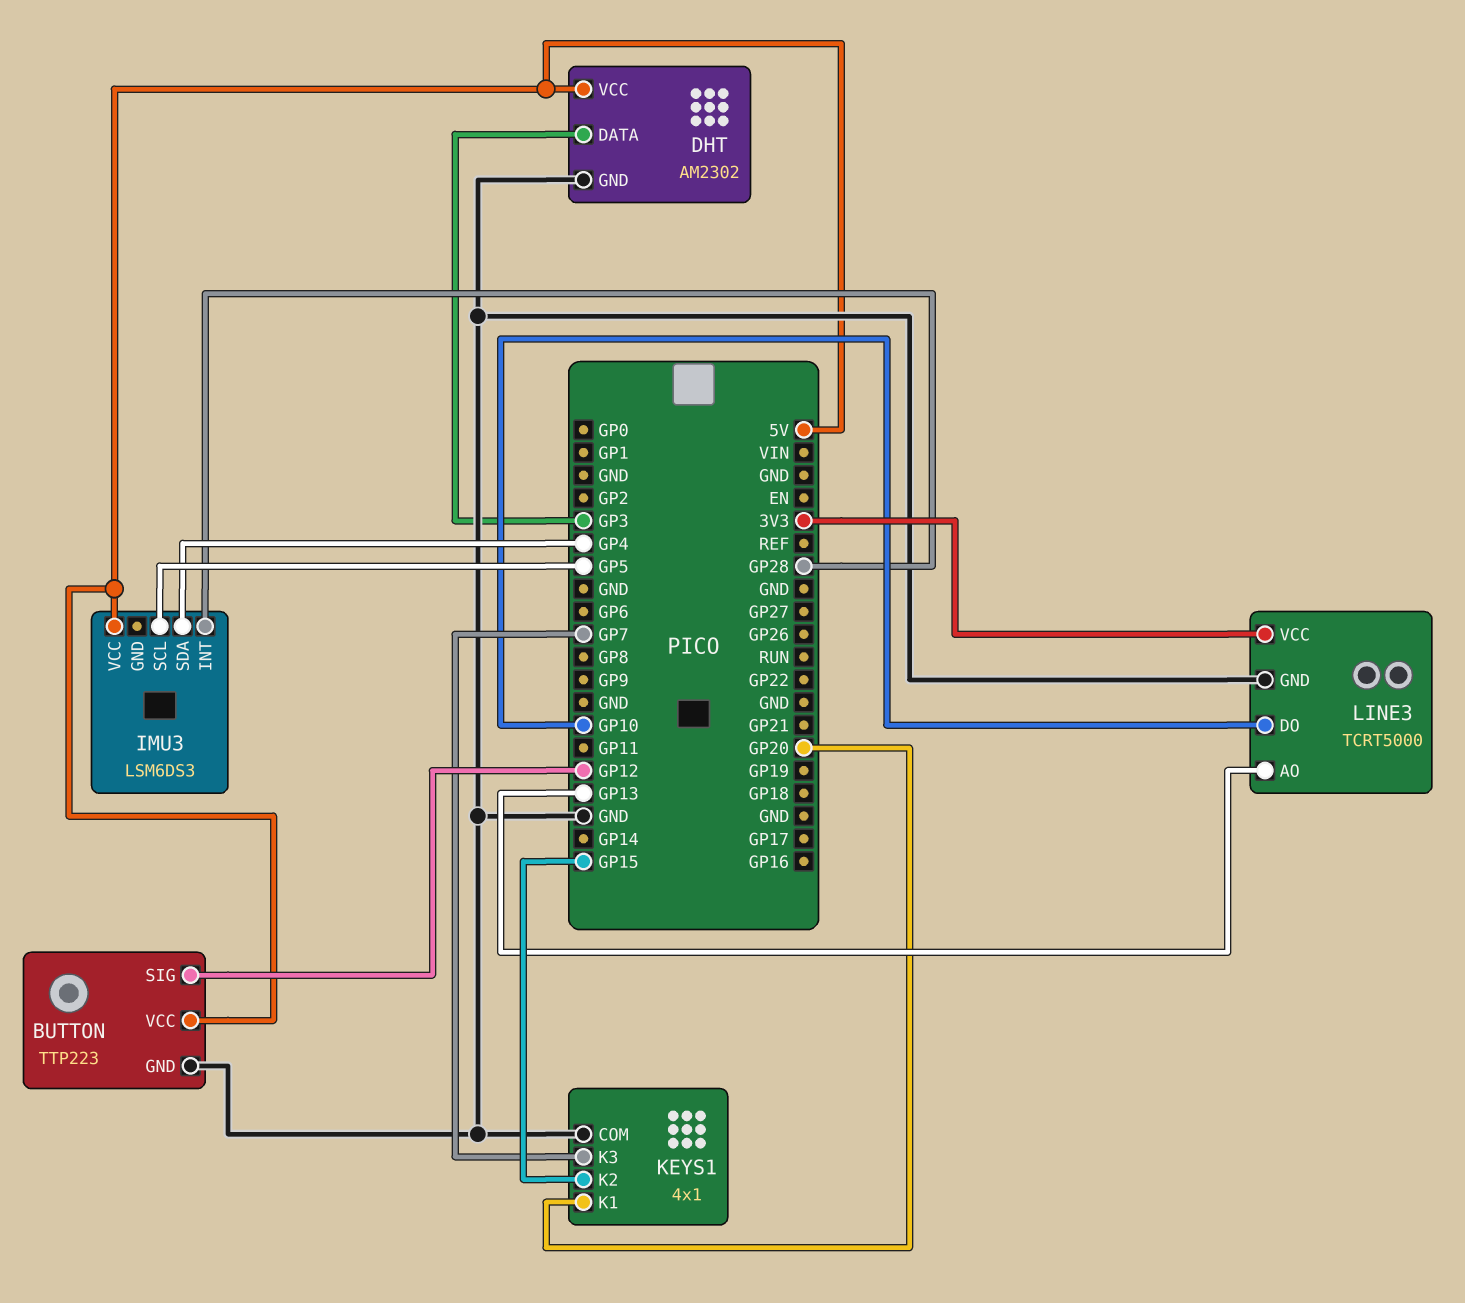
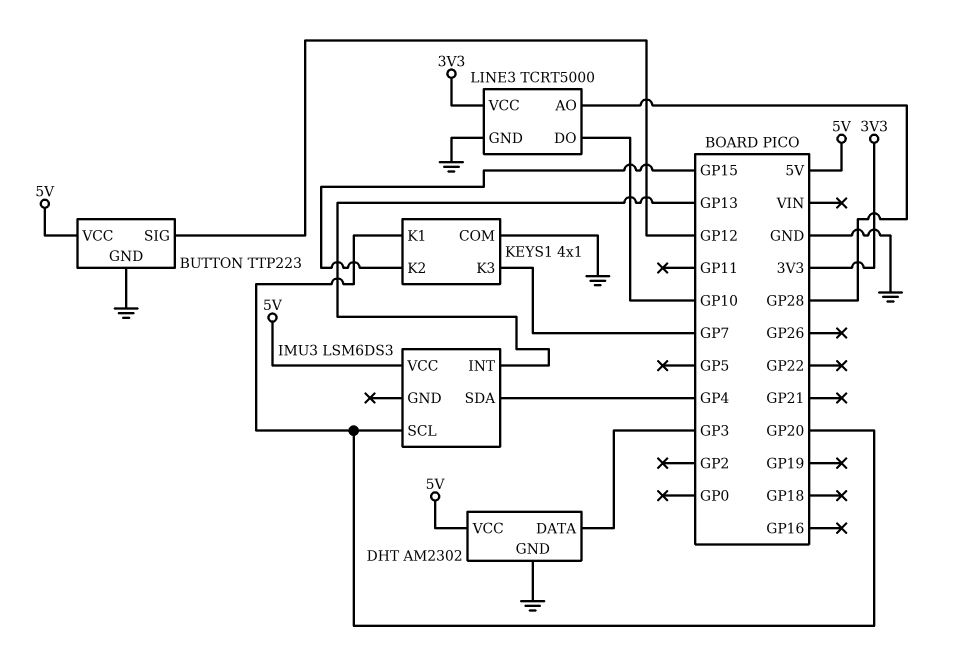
IMU3 pin INT: GP28 -> GP13
IMU3 pin SCL: GP5 -> GP20
LINE3 pin AO: GP13 -> GP28

